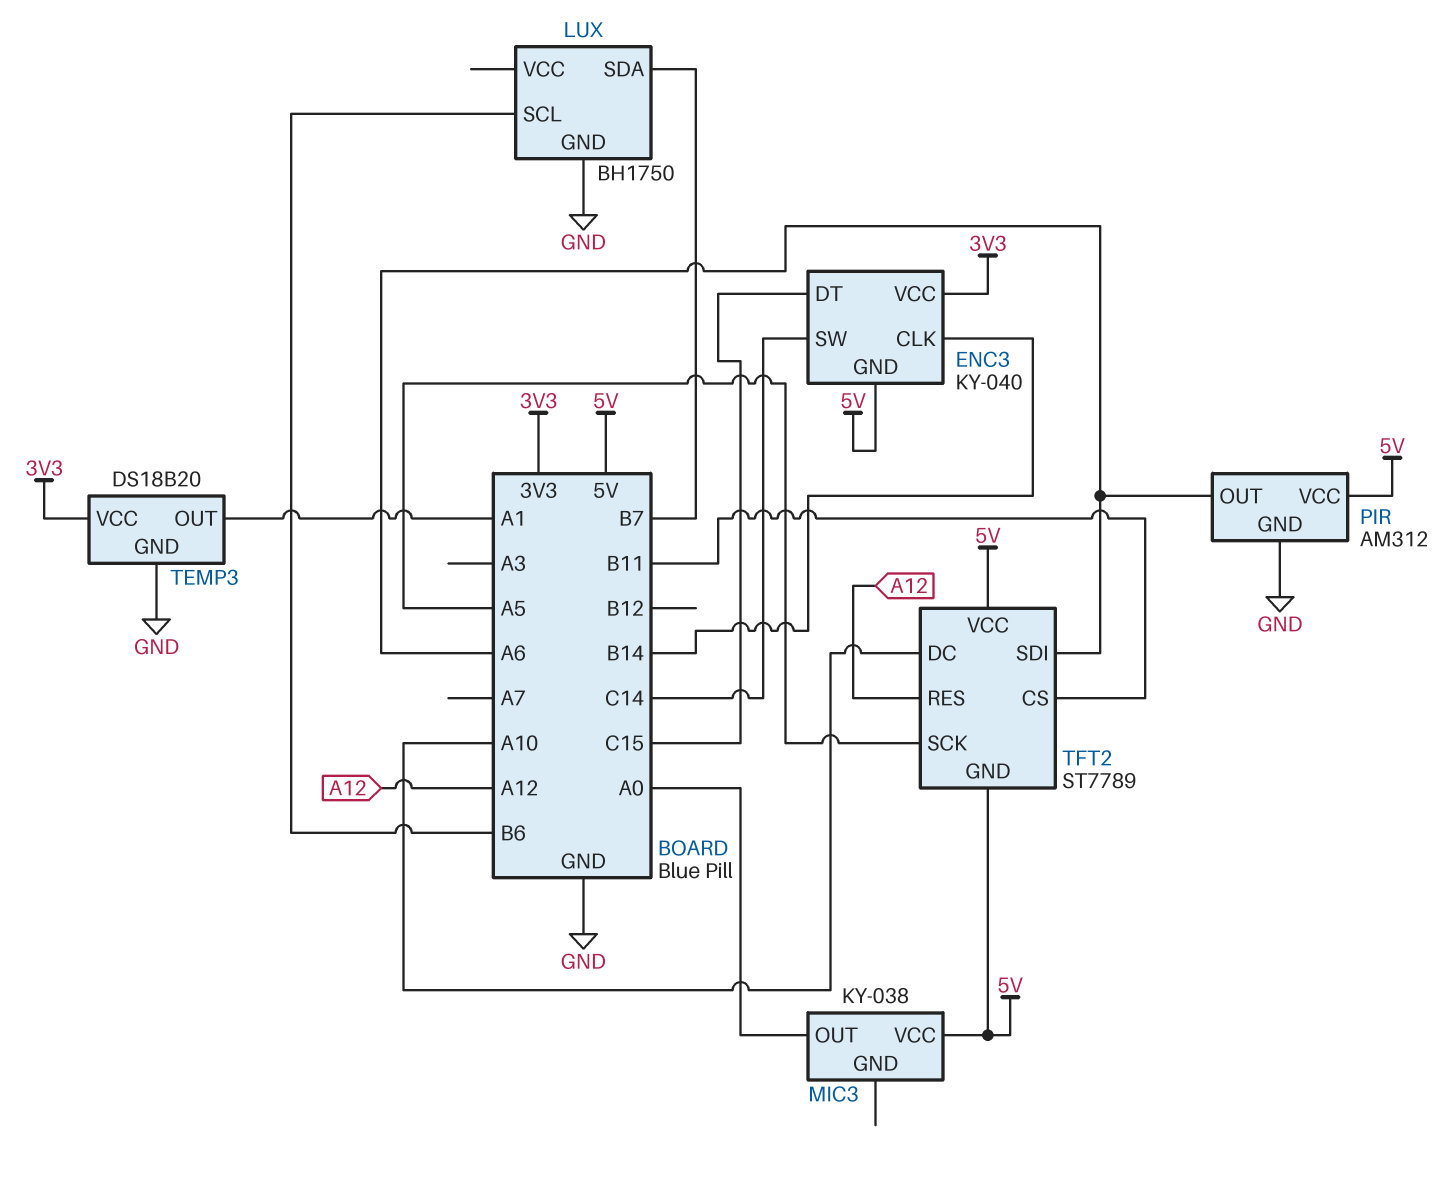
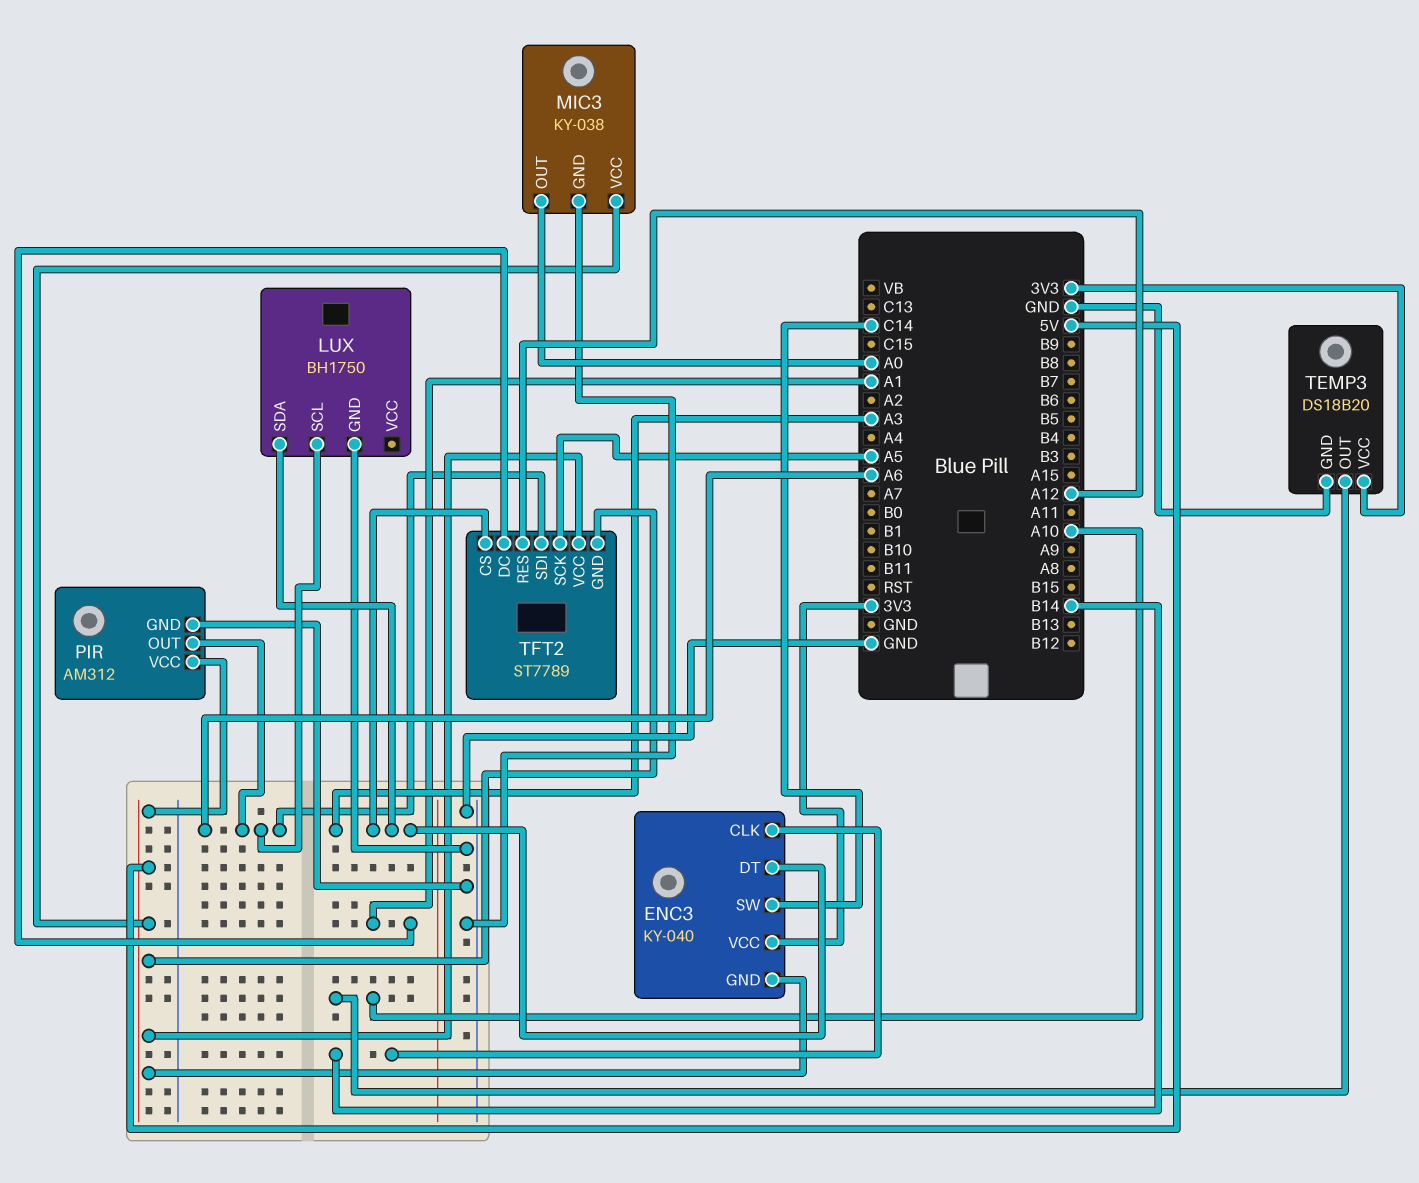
ENC3 pin DT: C15 -> A3
LUX pin SCL: B6 -> A6
LUX pin SDA: B7 -> A3
MIC3 pin GND: none -> GND
TEMP3 pin OUT: A1 -> A10
TFT2 pin CS: B11 -> A3
TFT2 pin DC: A10 -> A1

